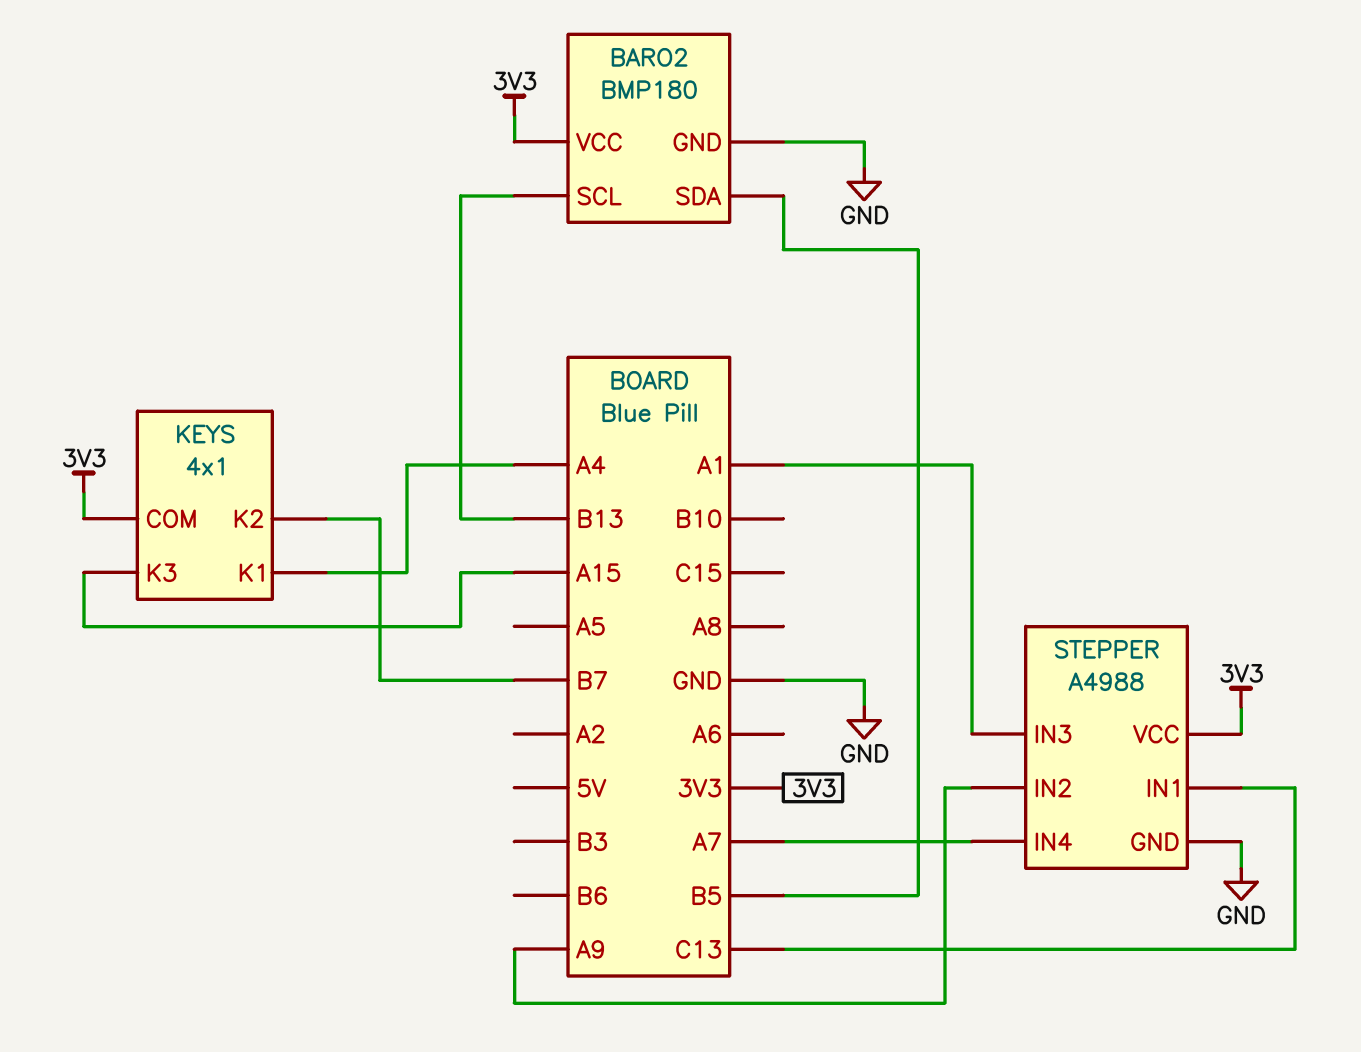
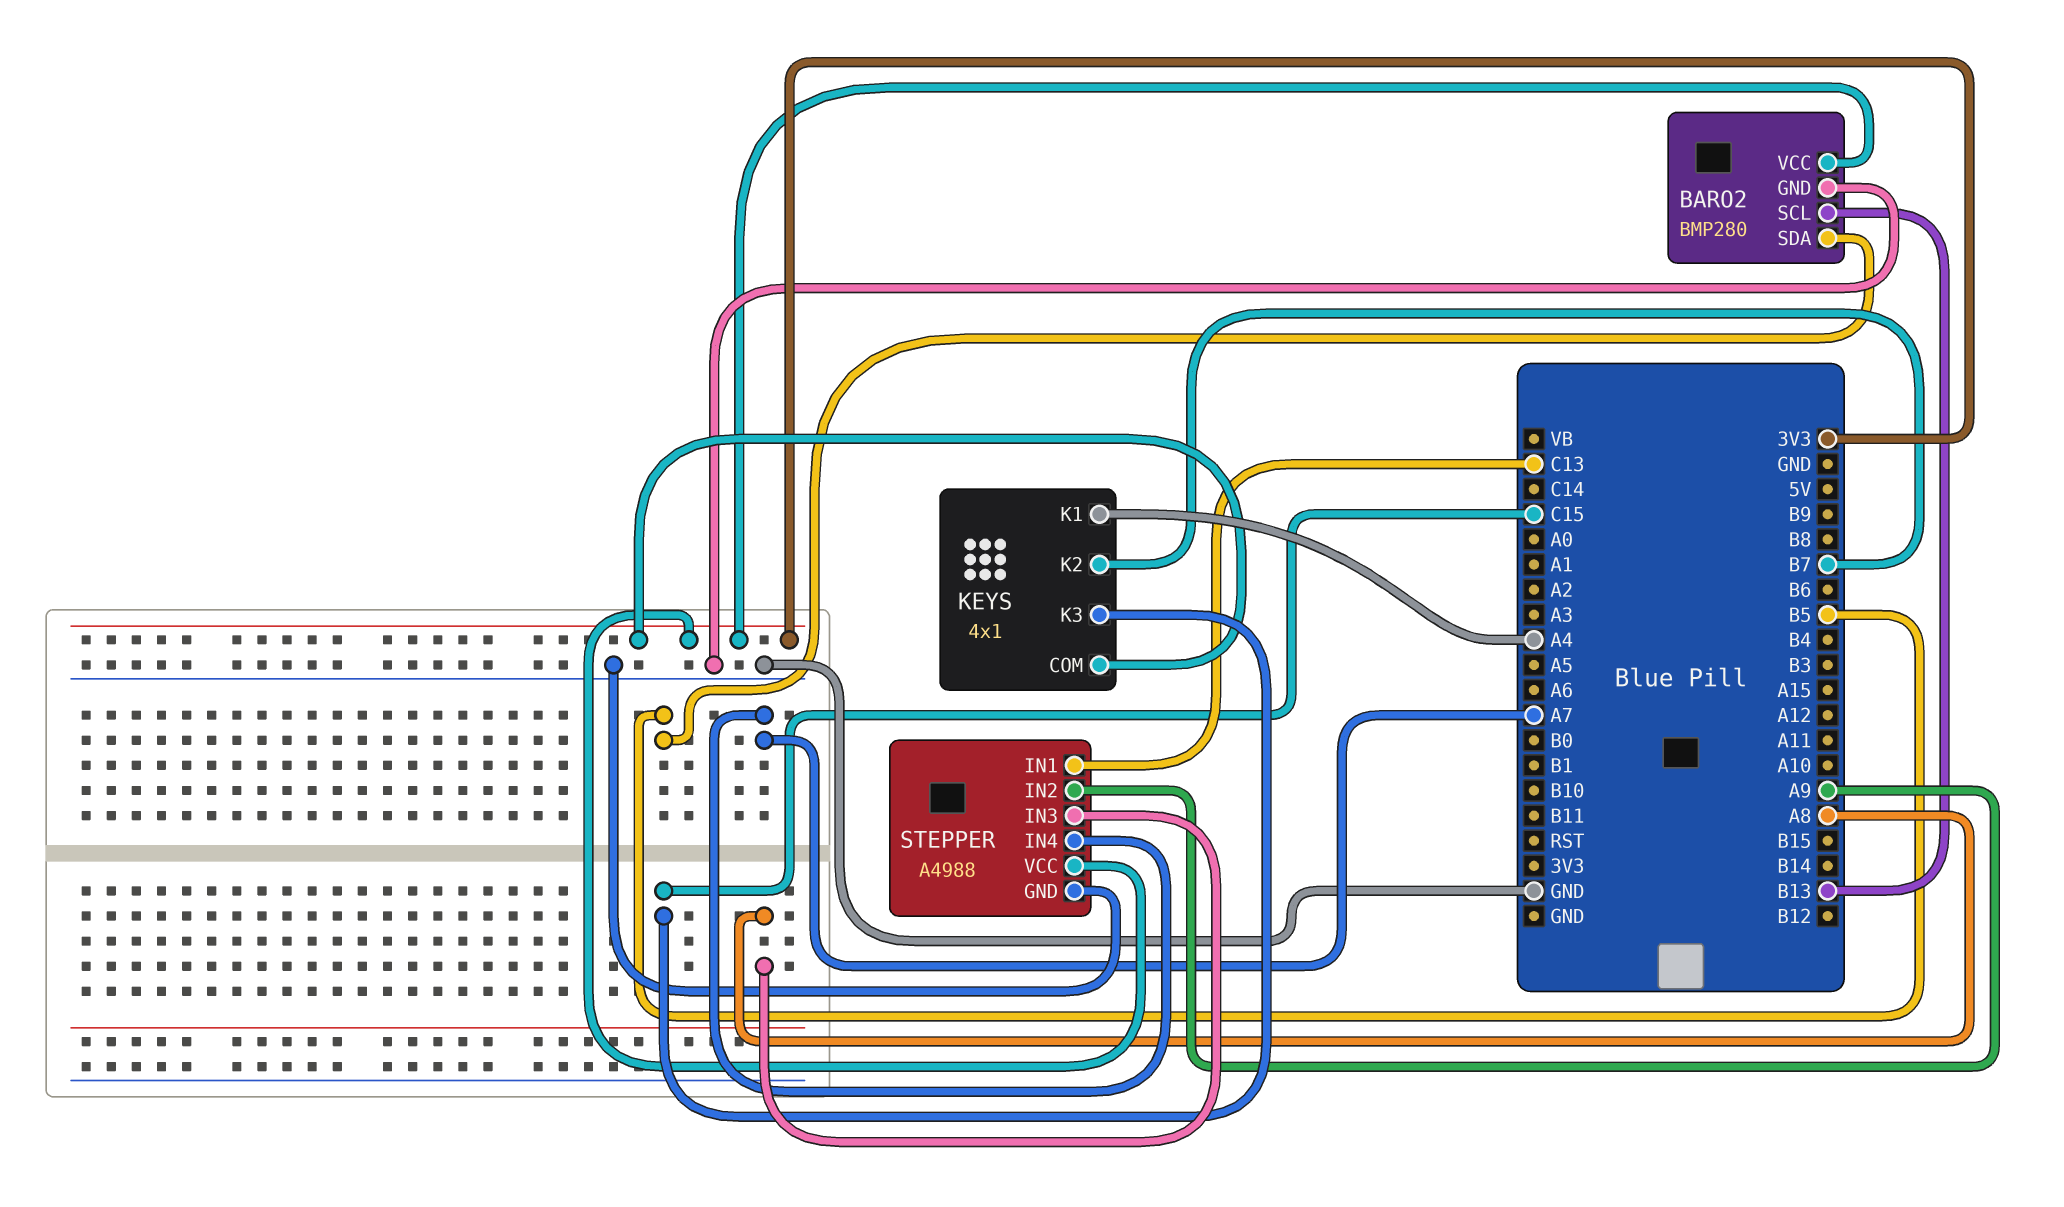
BARO2: BMP180 -> BMP280
KEYS pin K3: A15 -> C15
STEPPER pin IN3: A1 -> A8

